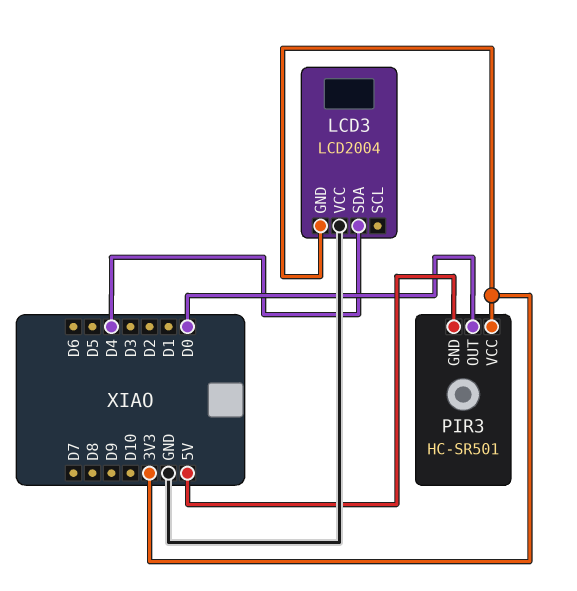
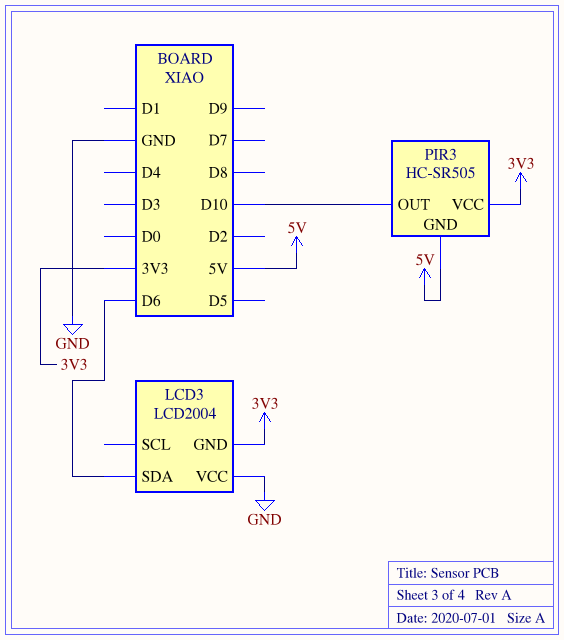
LCD3 pin SDA: D4 -> D6
PIR3: HC-SR501 -> HC-SR505
PIR3 pin OUT: D0 -> D10

